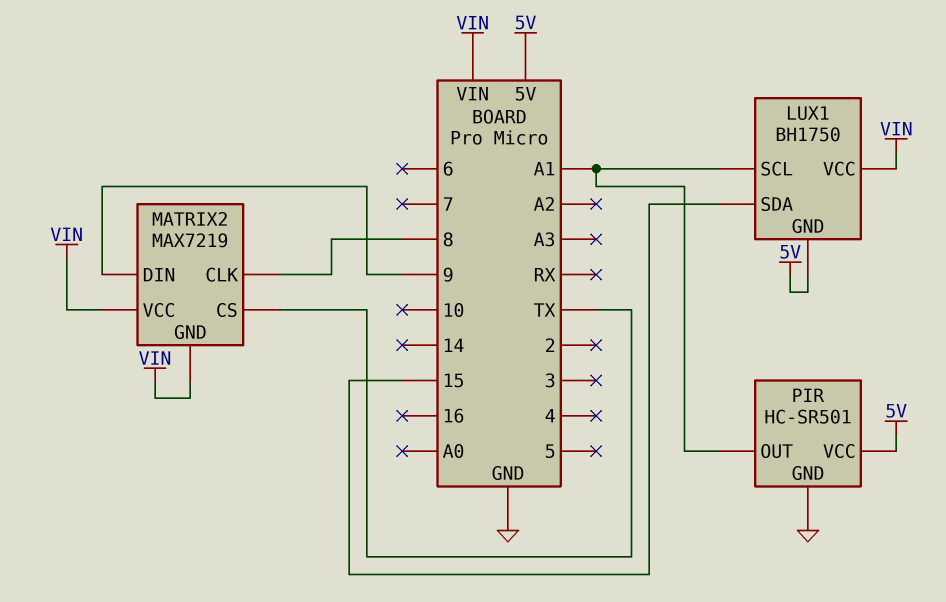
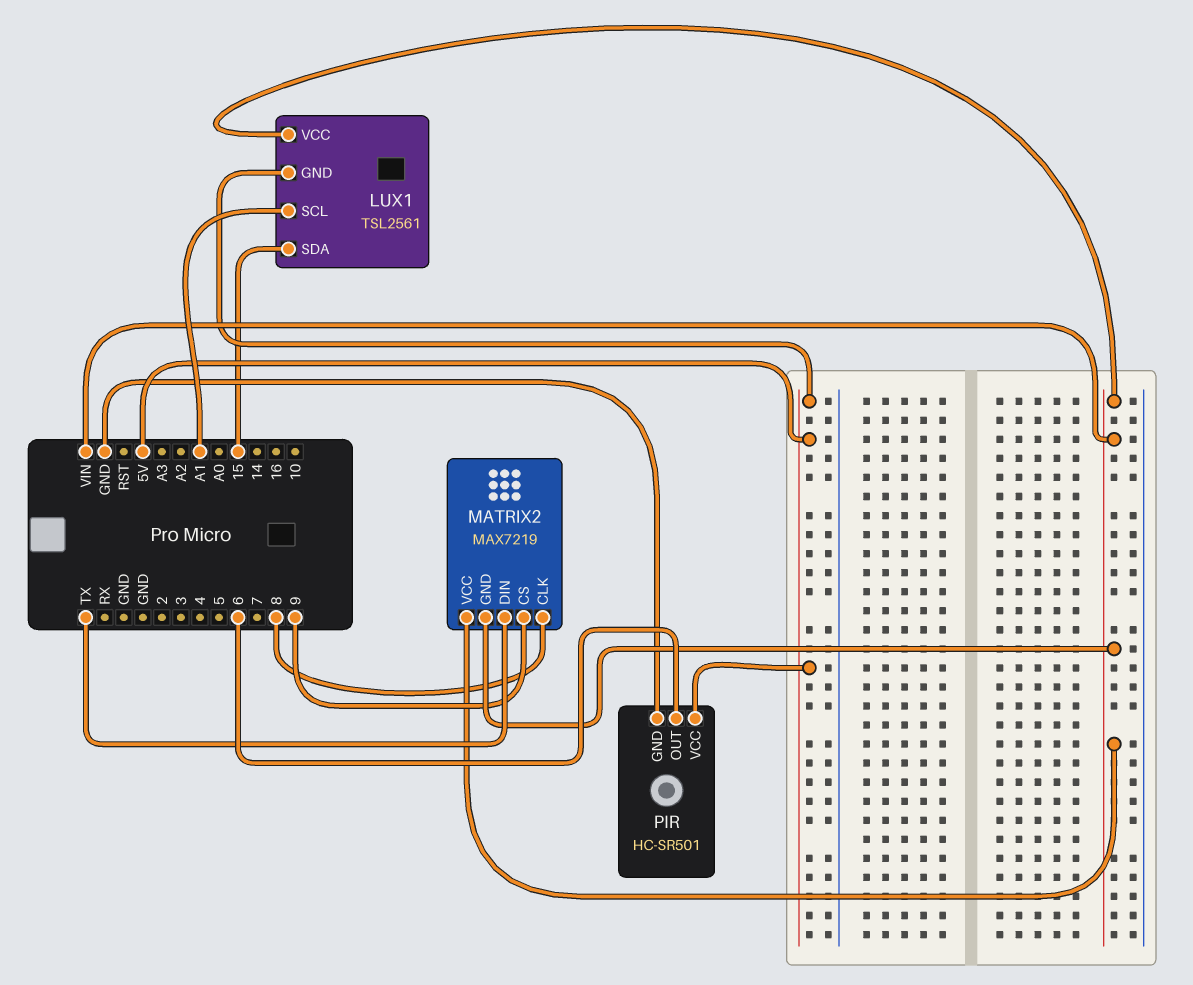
LUX1: BH1750 -> TSL2561
MATRIX2 pin CS: TX -> 9
MATRIX2 pin DIN: 9 -> TX
PIR pin OUT: A1 -> 6

